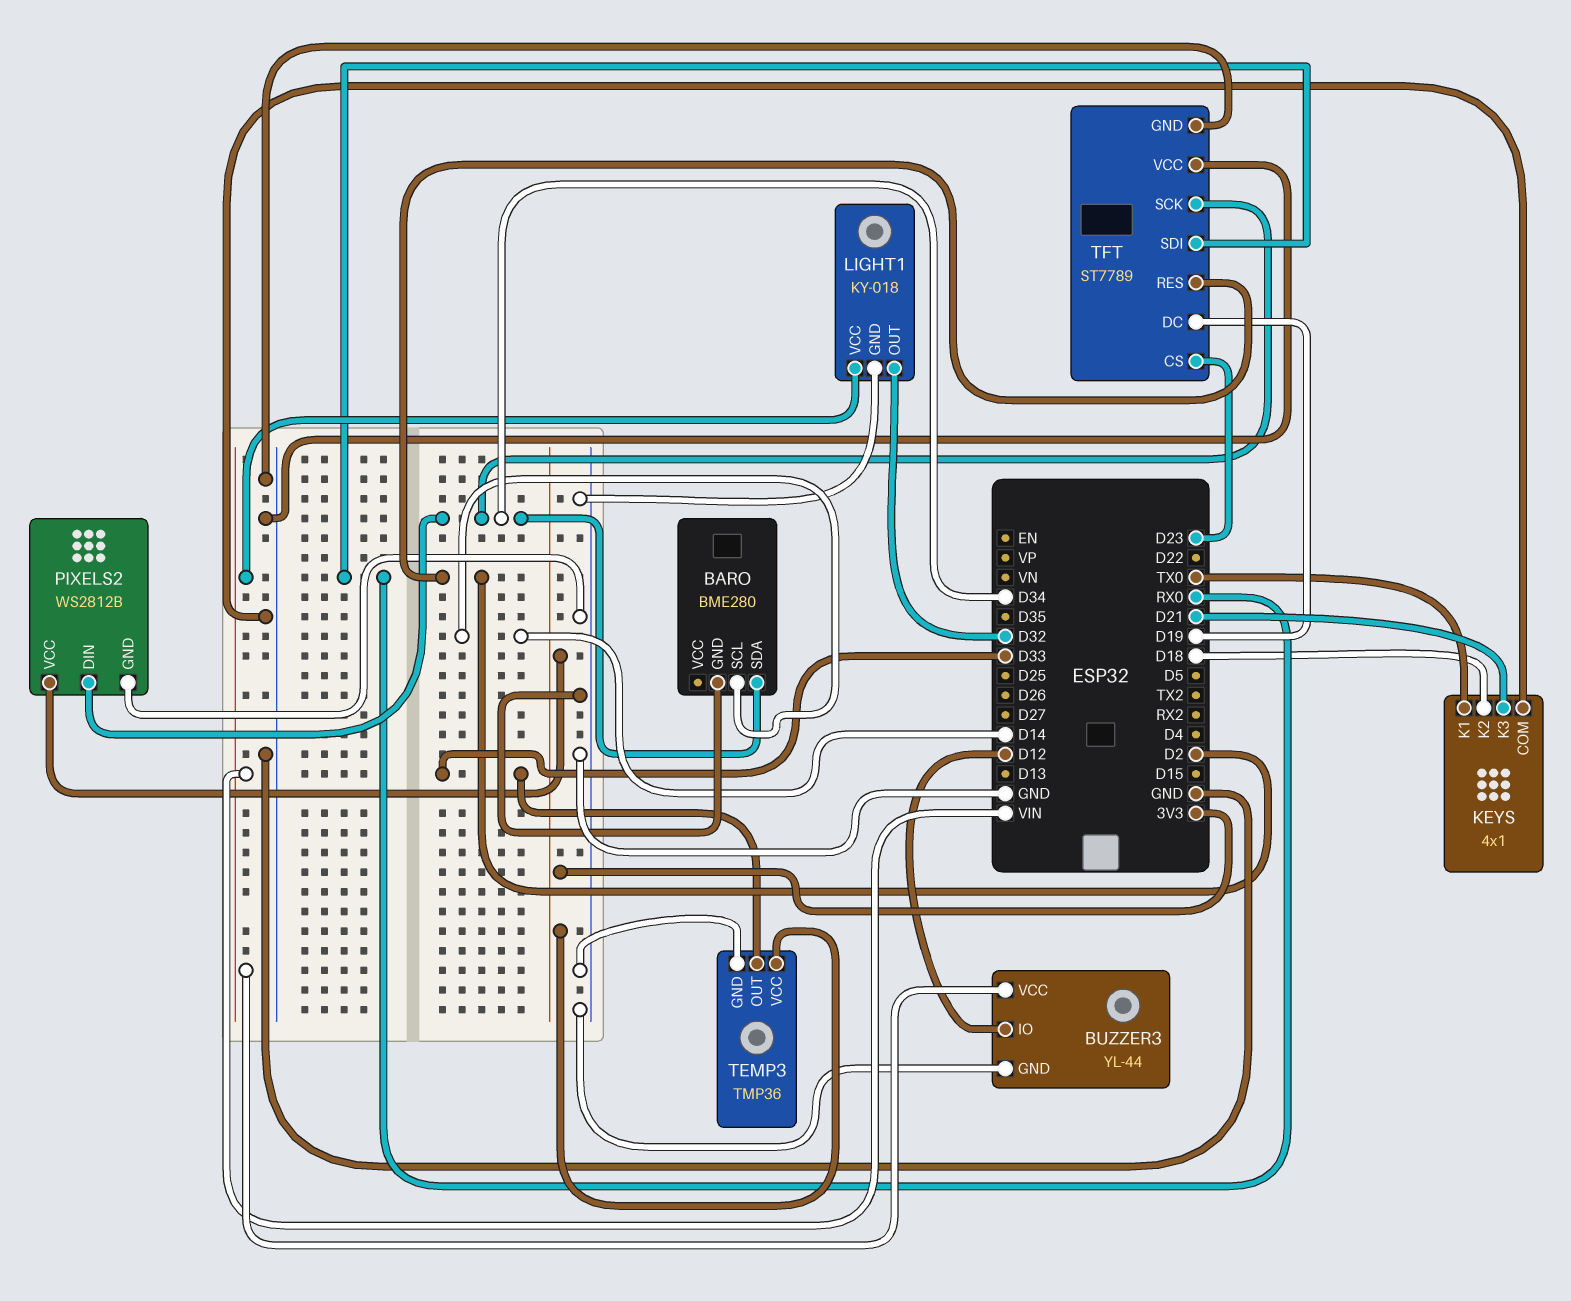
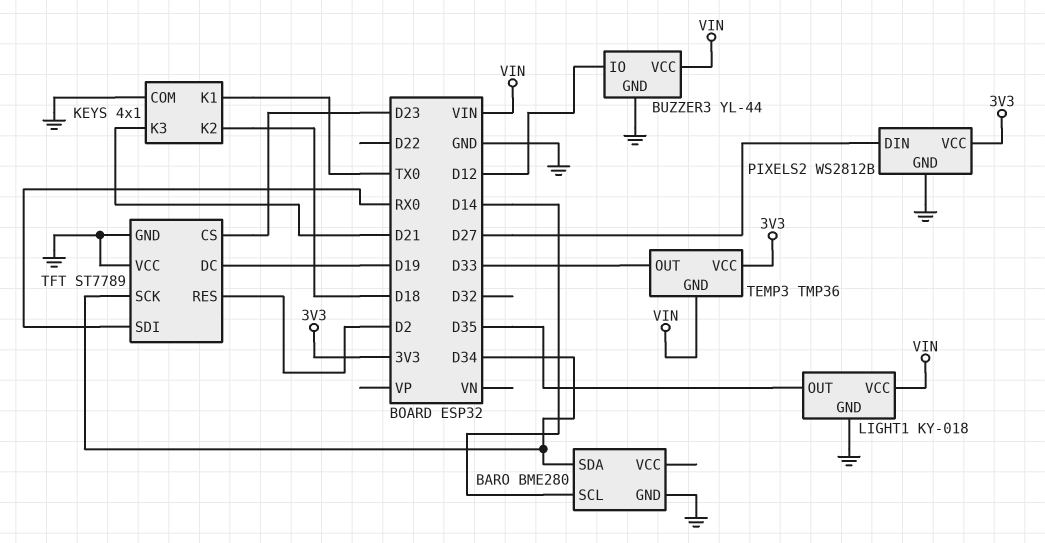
LIGHT1 pin OUT: D32 -> D35
PIXELS2 pin DIN: D34 -> D27
TEMP3 pin GND: GND -> VIN

